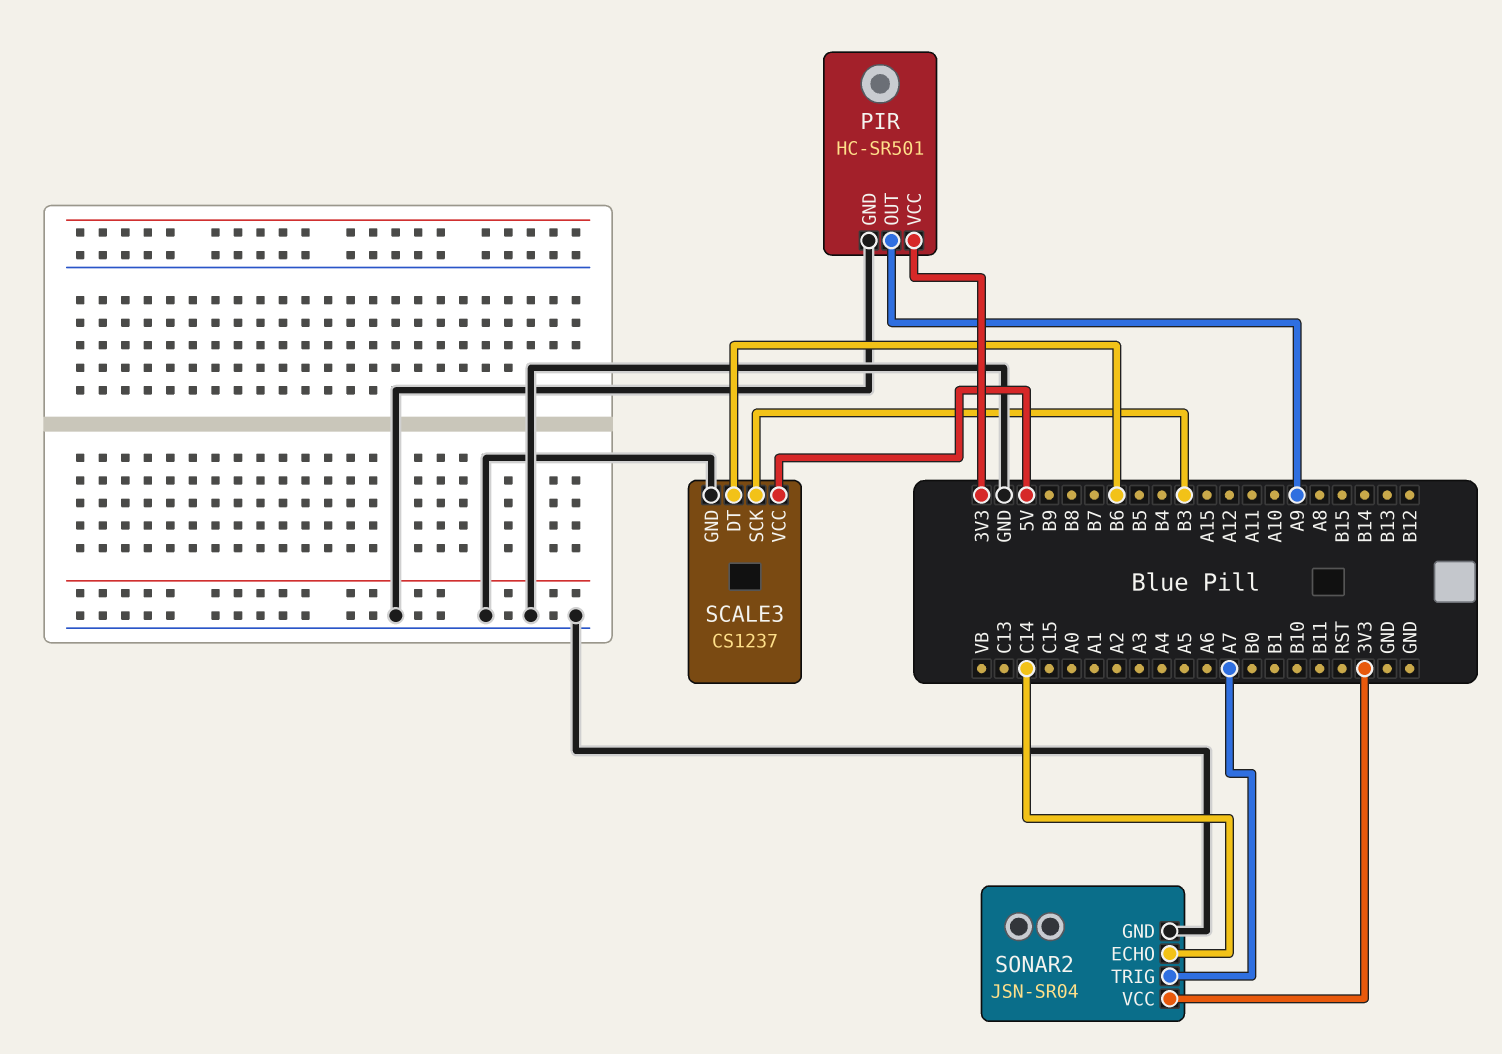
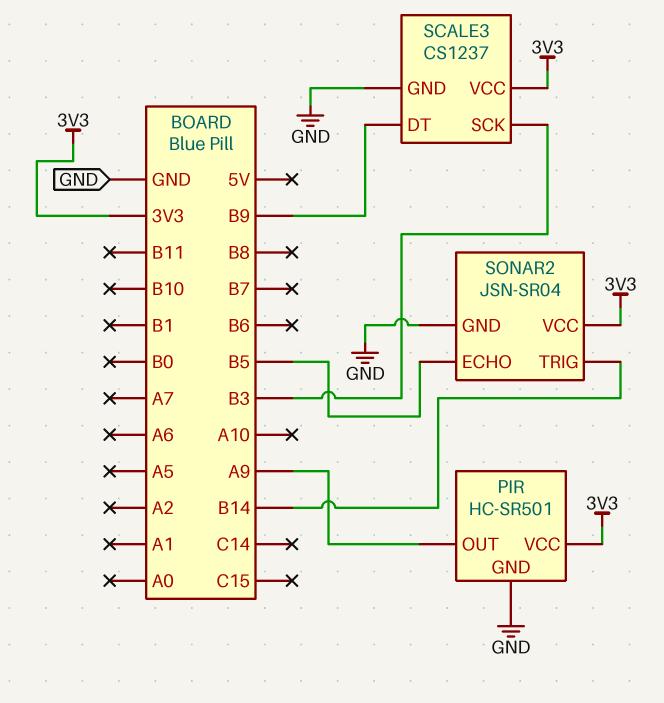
SCALE3 pin DT: B6 -> B9
SCALE3 pin VCC: 5V -> 3V3
SONAR2 pin ECHO: C14 -> B5
SONAR2 pin TRIG: A7 -> B14

